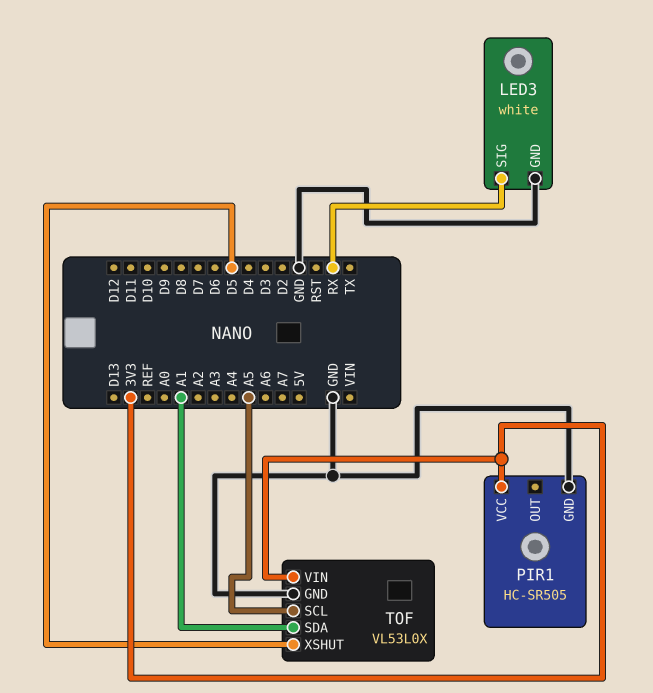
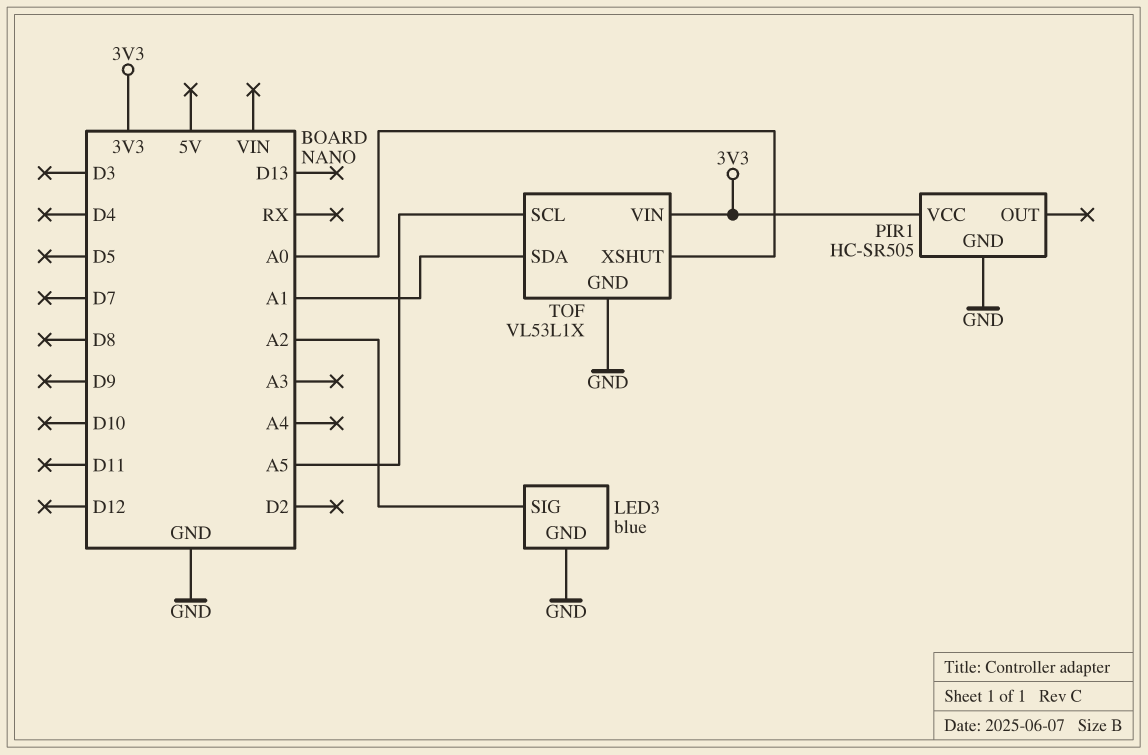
LED3: white -> blue
LED3 pin SIG: RX -> A2
TOF: VL53L0X -> VL53L1X
TOF pin XSHUT: D5 -> A0

